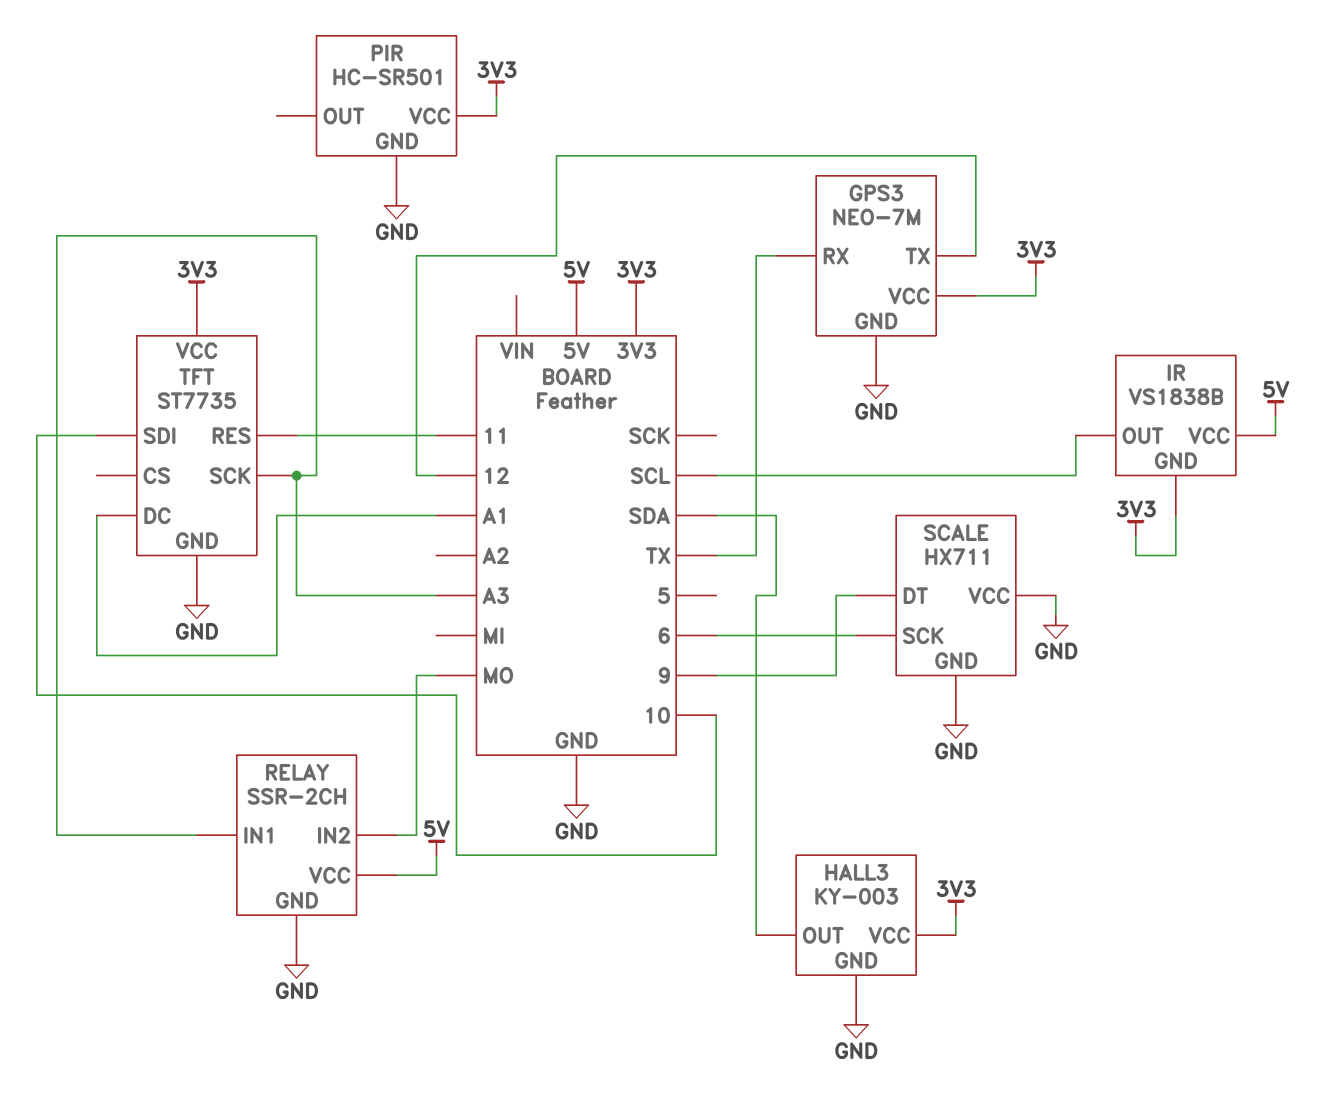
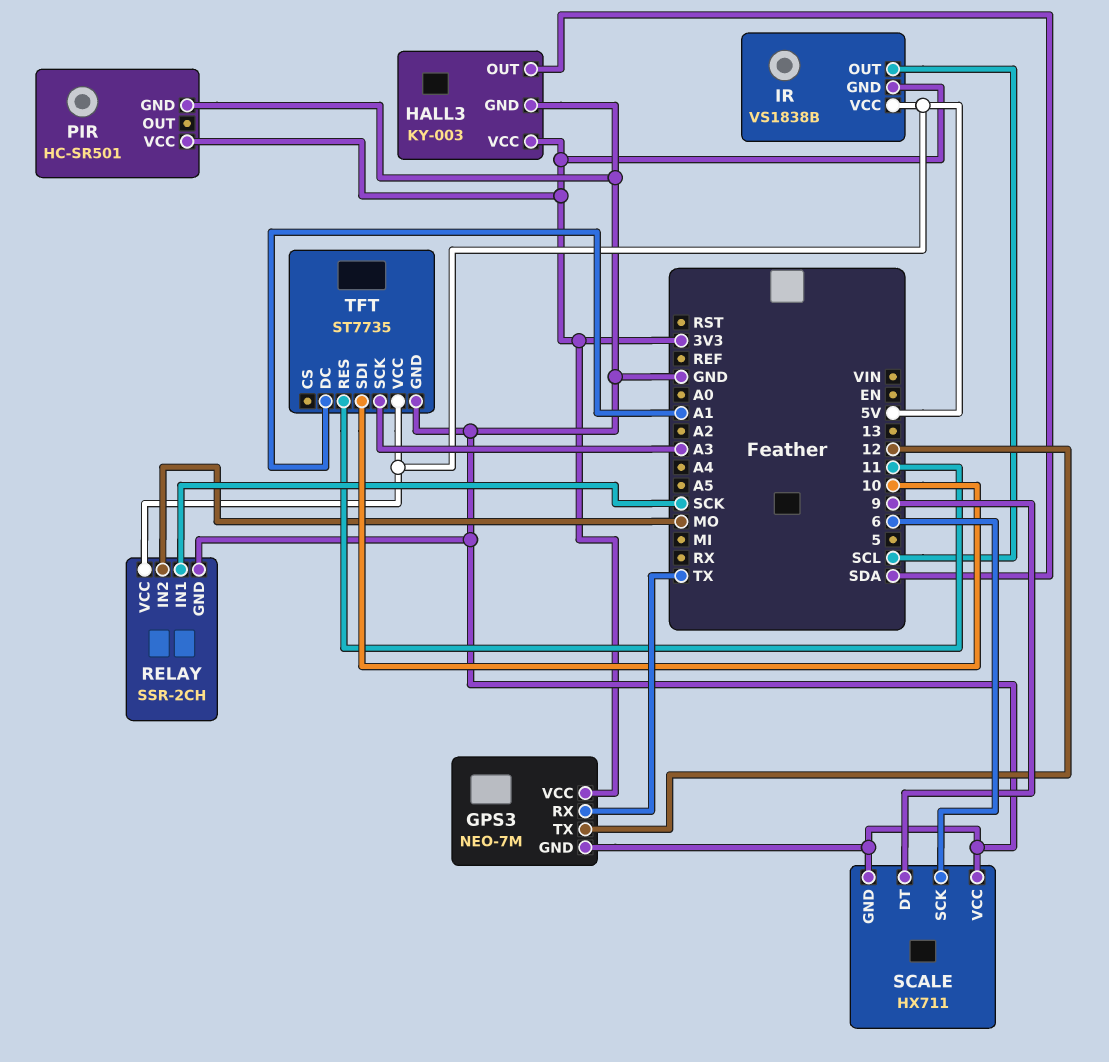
RELAY pin IN1: A3 -> SCK
TFT pin VCC: 3V3 -> 5V

